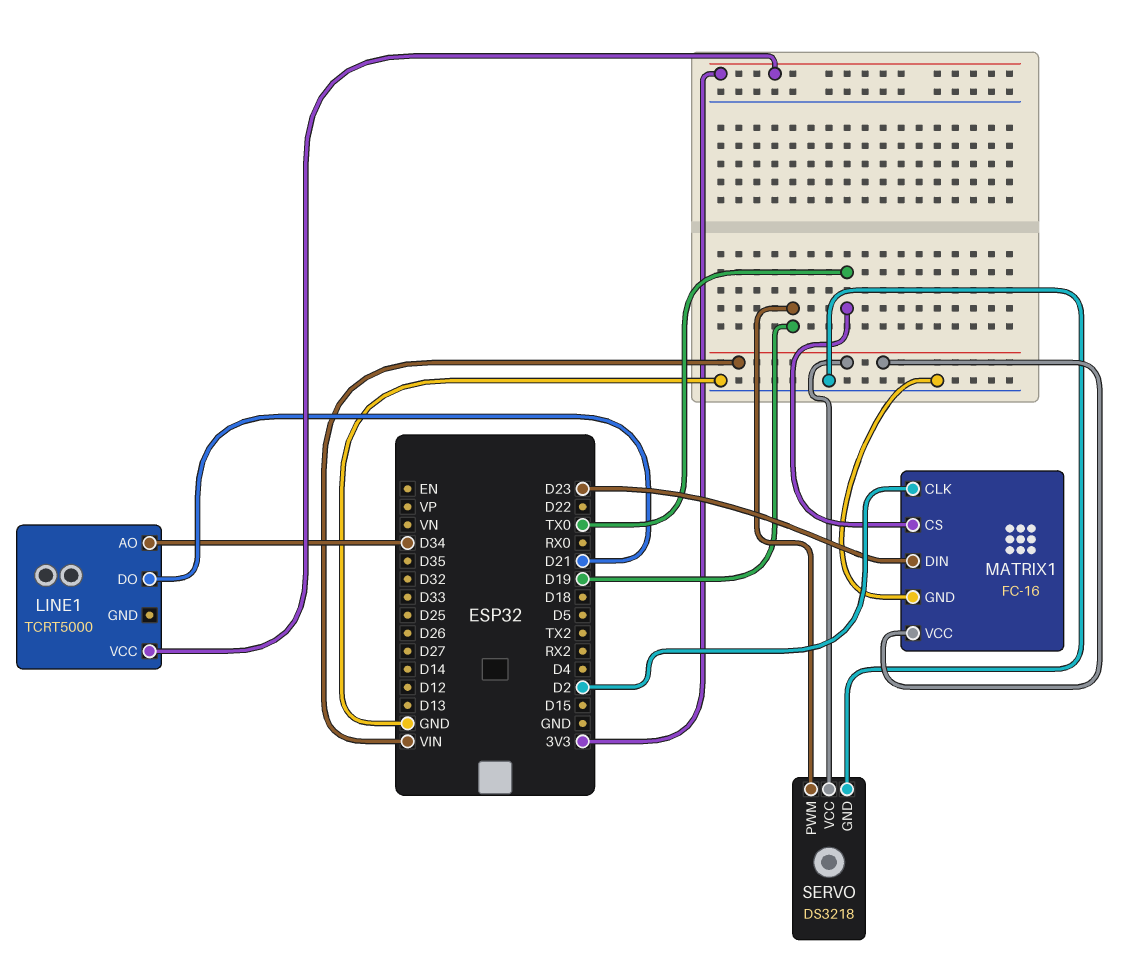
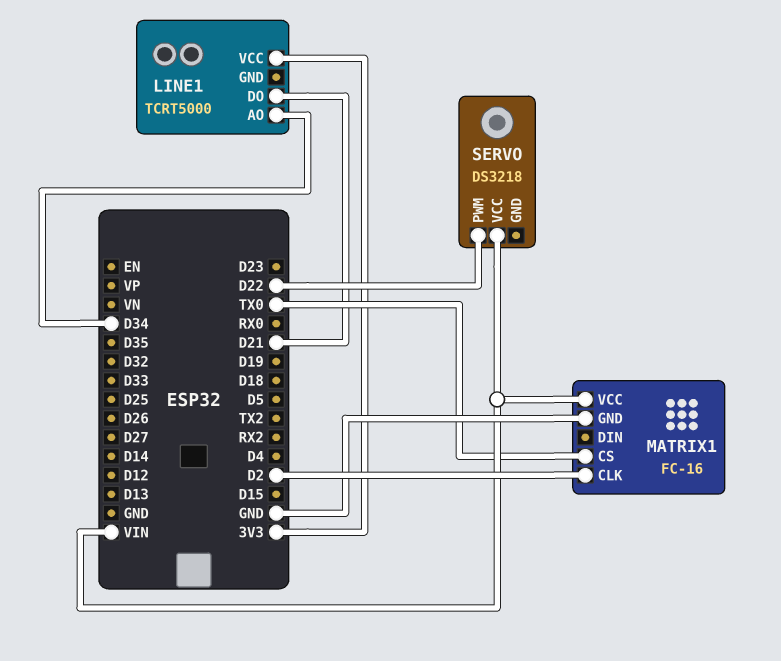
MATRIX1 pin DIN: D23 -> none
SERVO pin GND: GND -> none
SERVO pin PWM: D19 -> D22

